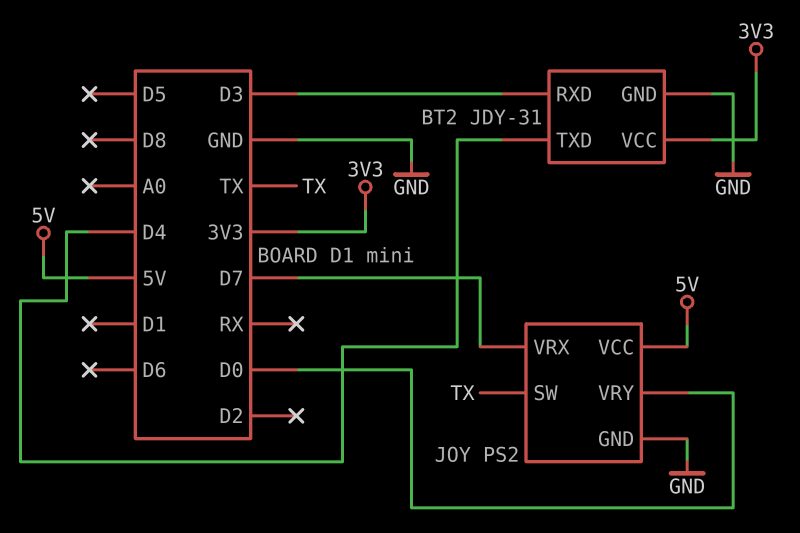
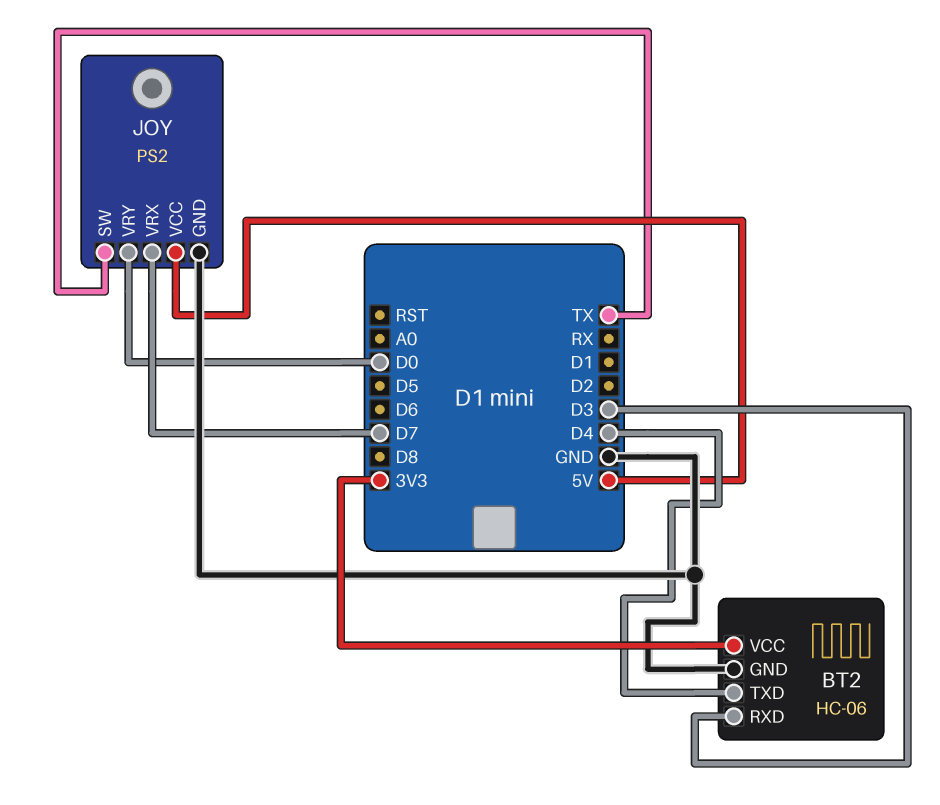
BT2: JDY-31 -> HC-06

